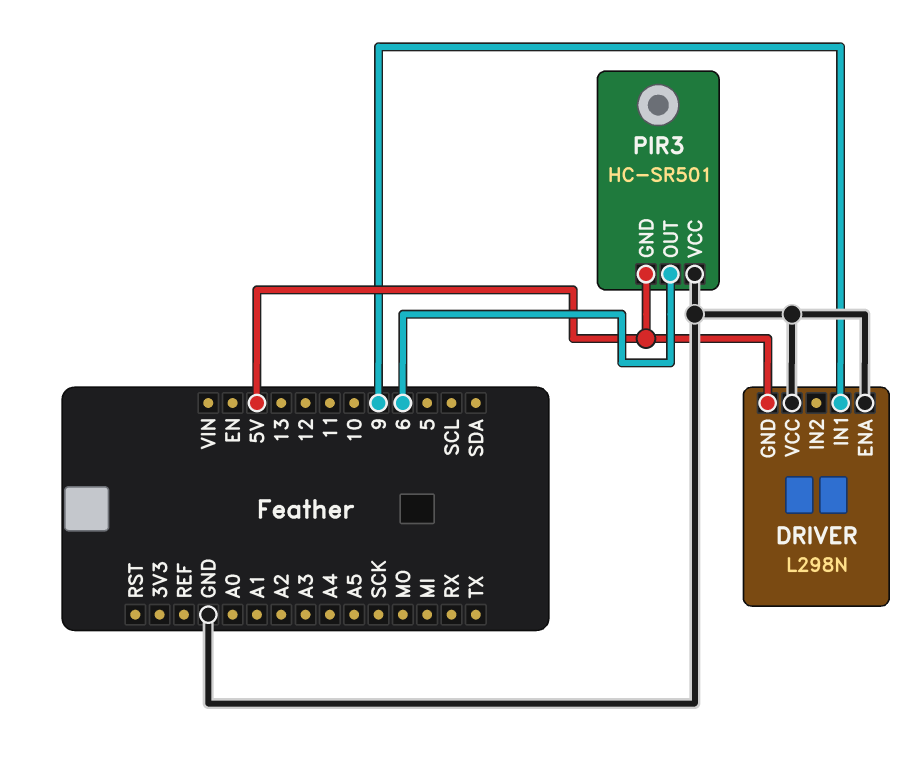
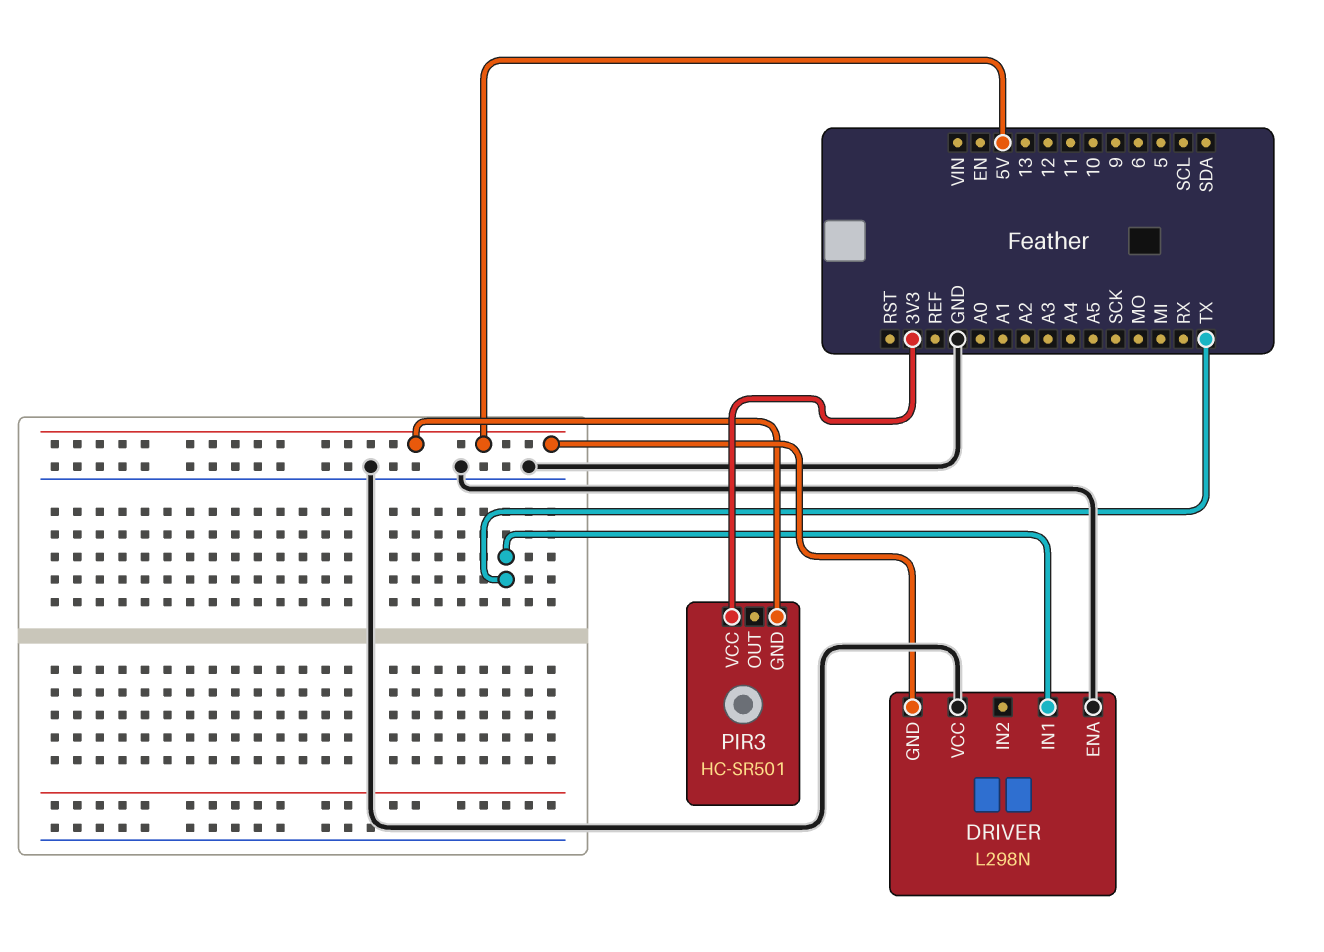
DRIVER pin IN1: 9 -> TX
PIR3 pin OUT: 6 -> none
PIR3 pin VCC: GND -> 3V3

